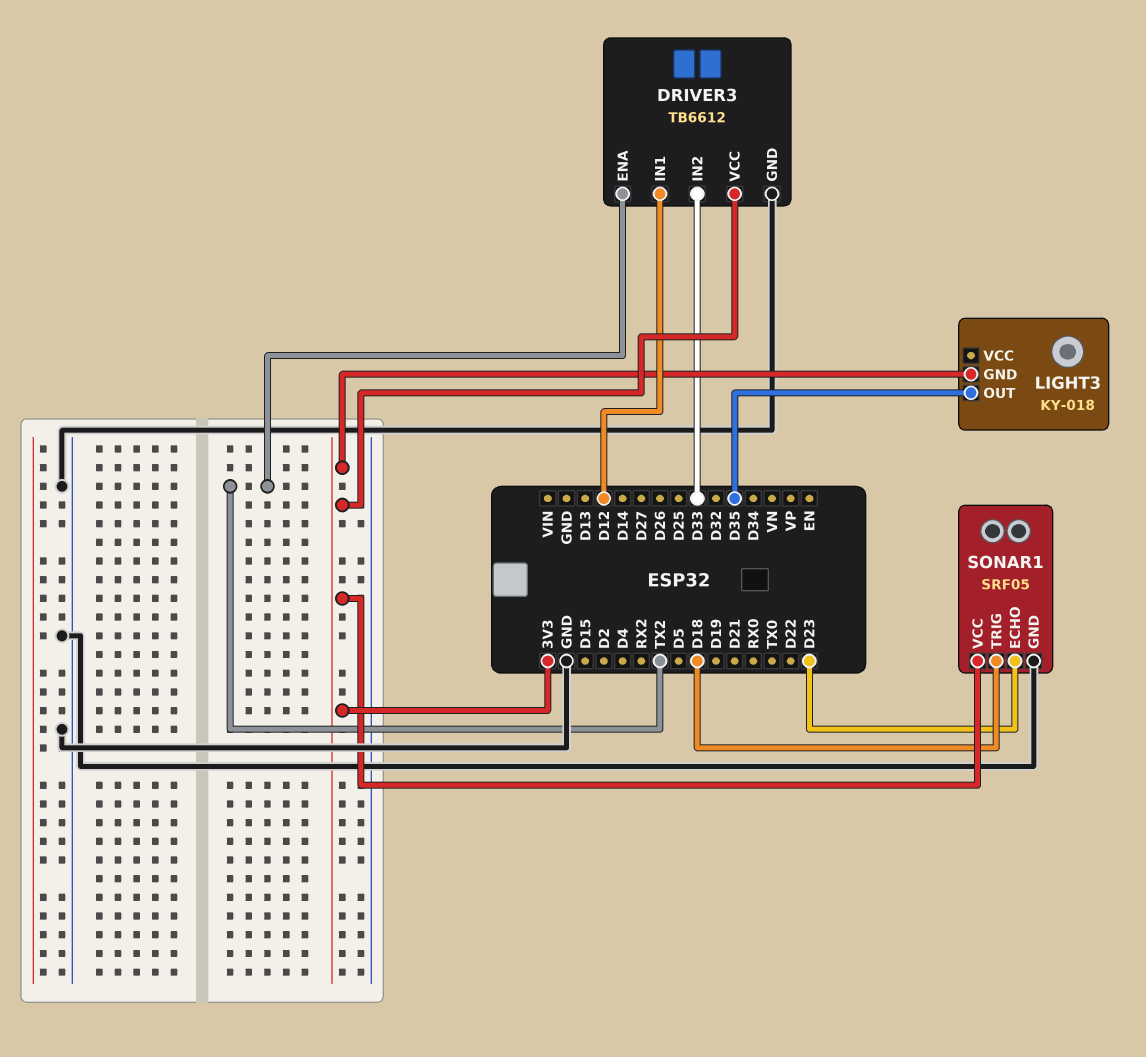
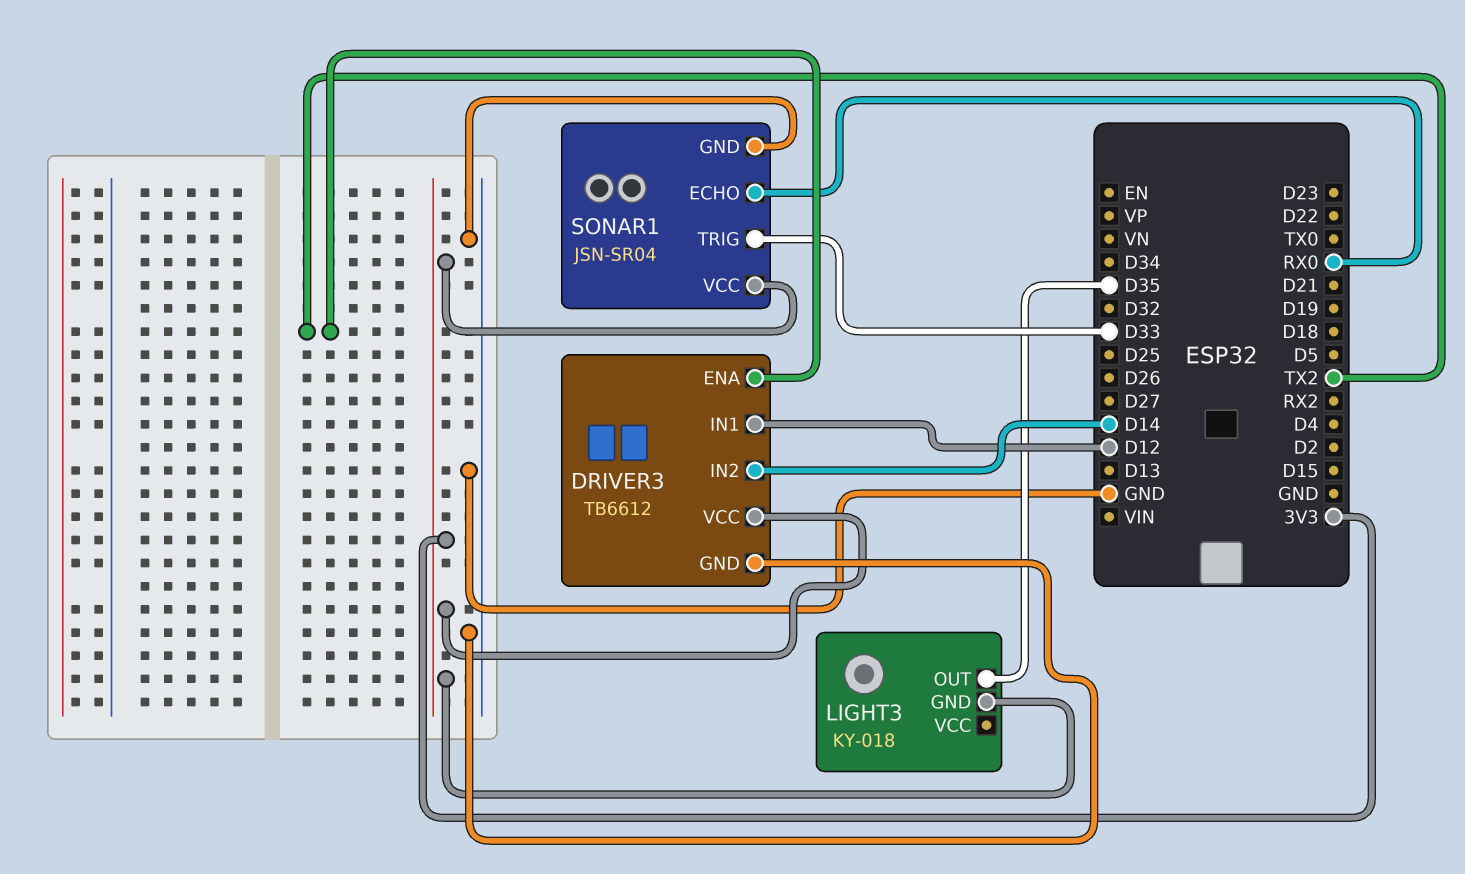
DRIVER3 pin IN2: D33 -> D14
SONAR1: SRF05 -> JSN-SR04
SONAR1 pin ECHO: D23 -> RX0
SONAR1 pin TRIG: D18 -> D33

